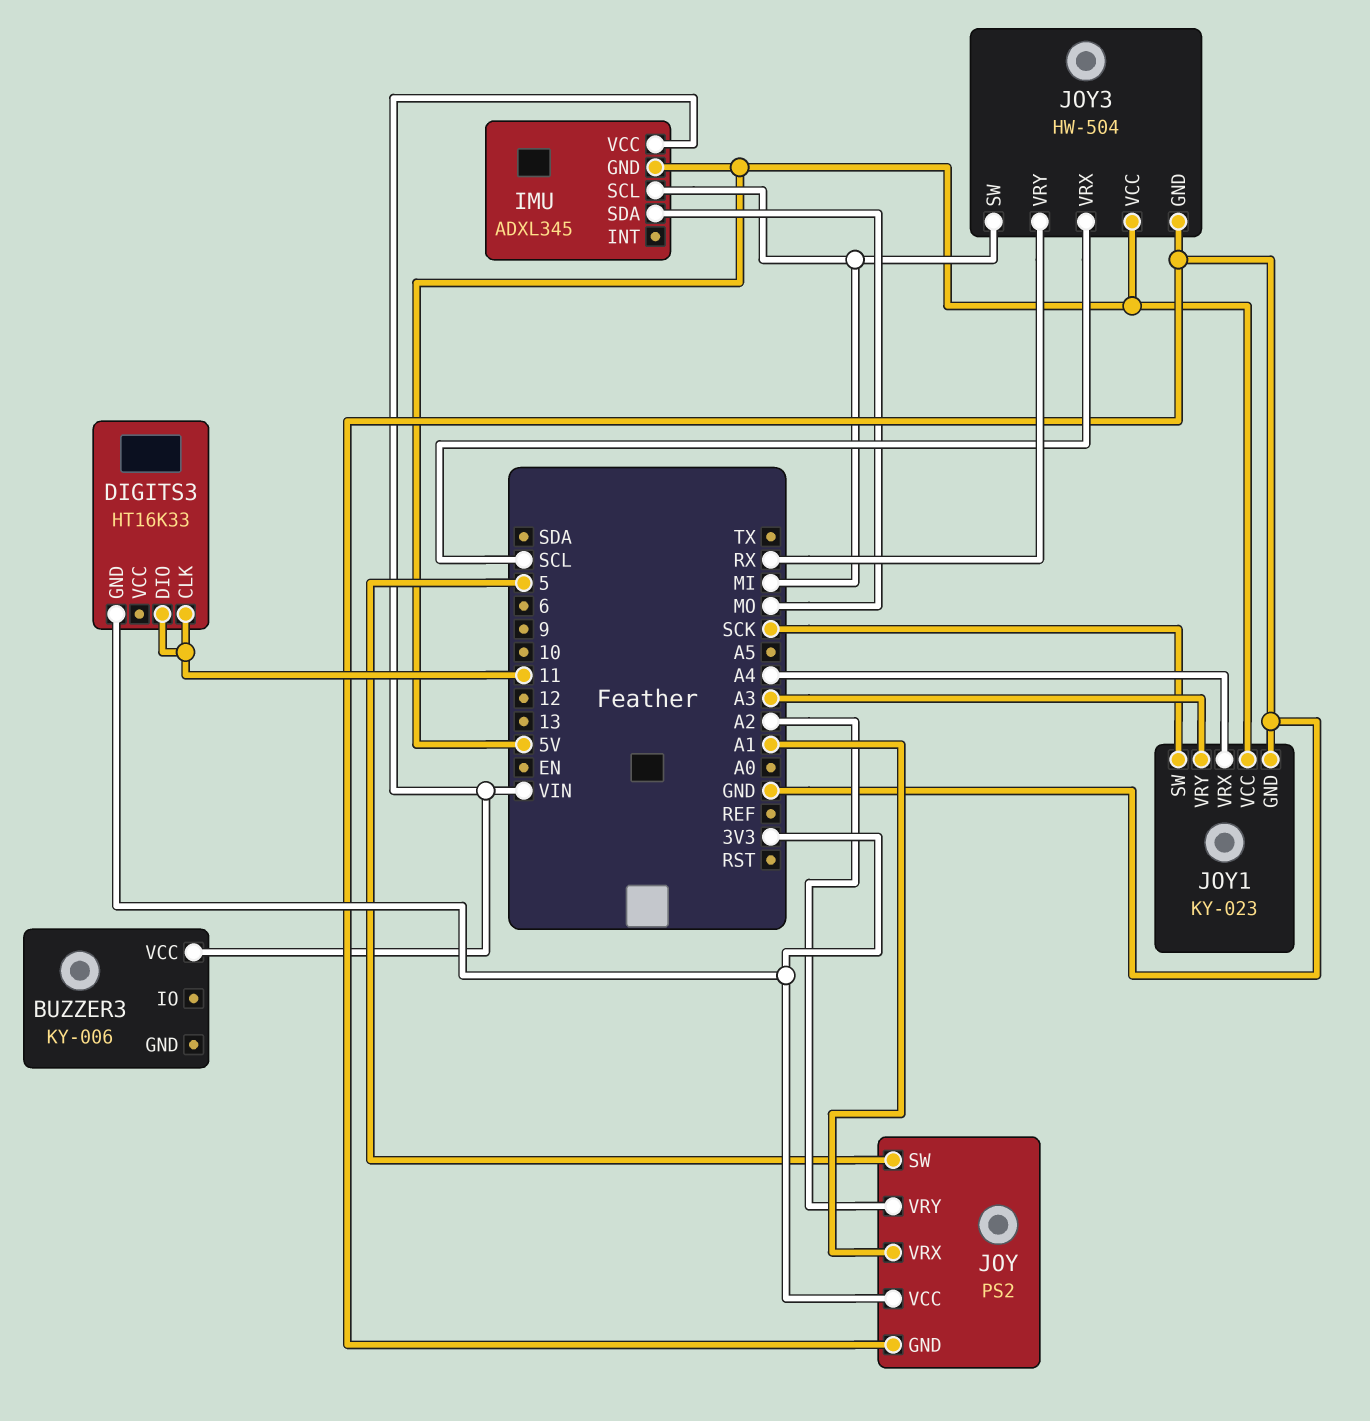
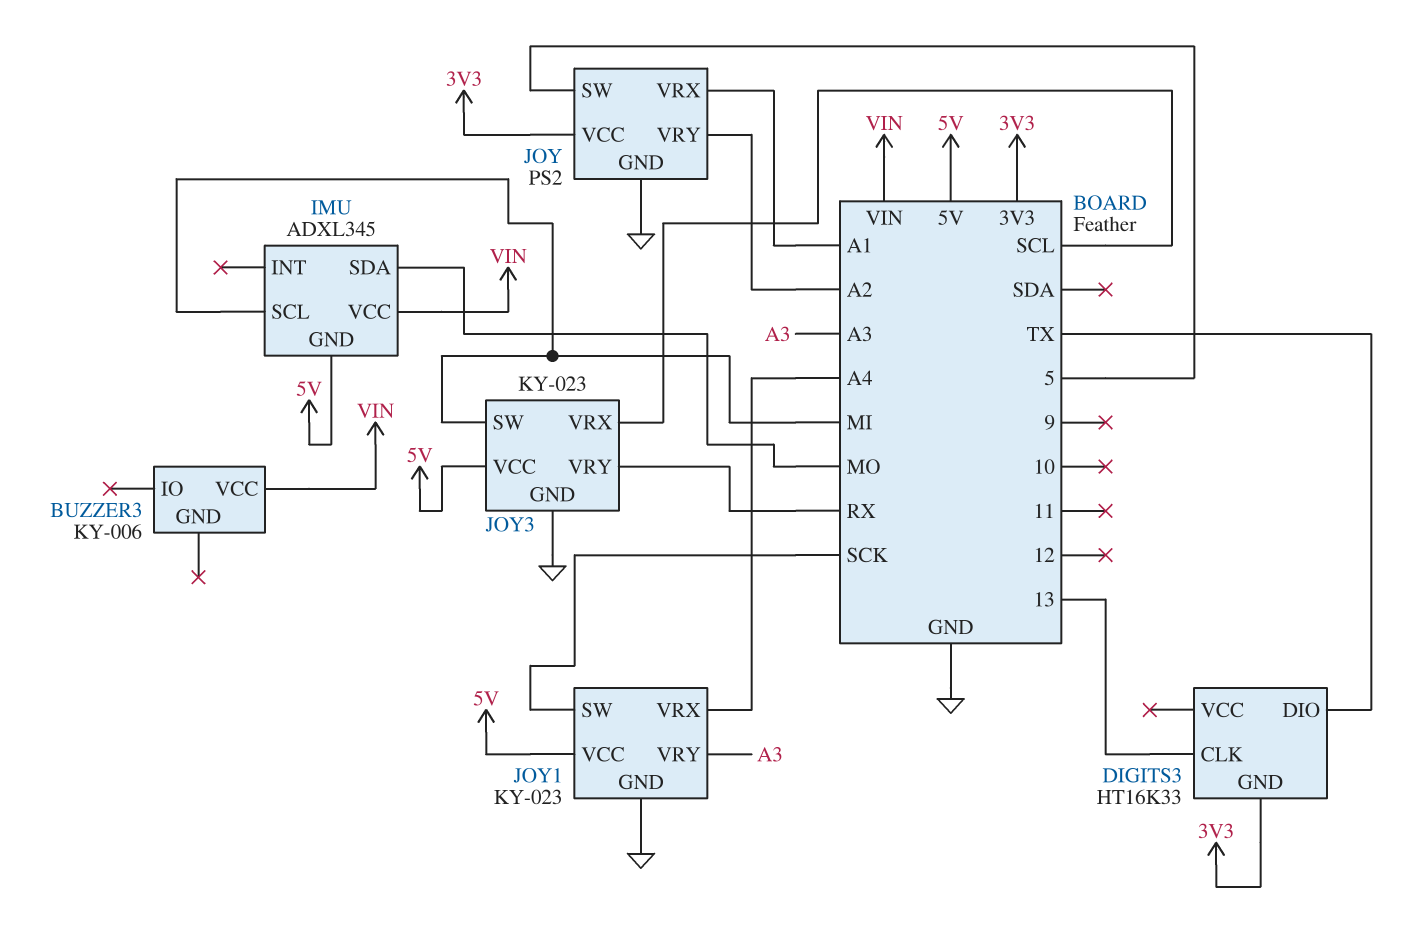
DIGITS3 pin CLK: 11 -> 13
DIGITS3 pin DIO: 11 -> TX
JOY3: HW-504 -> KY-023

